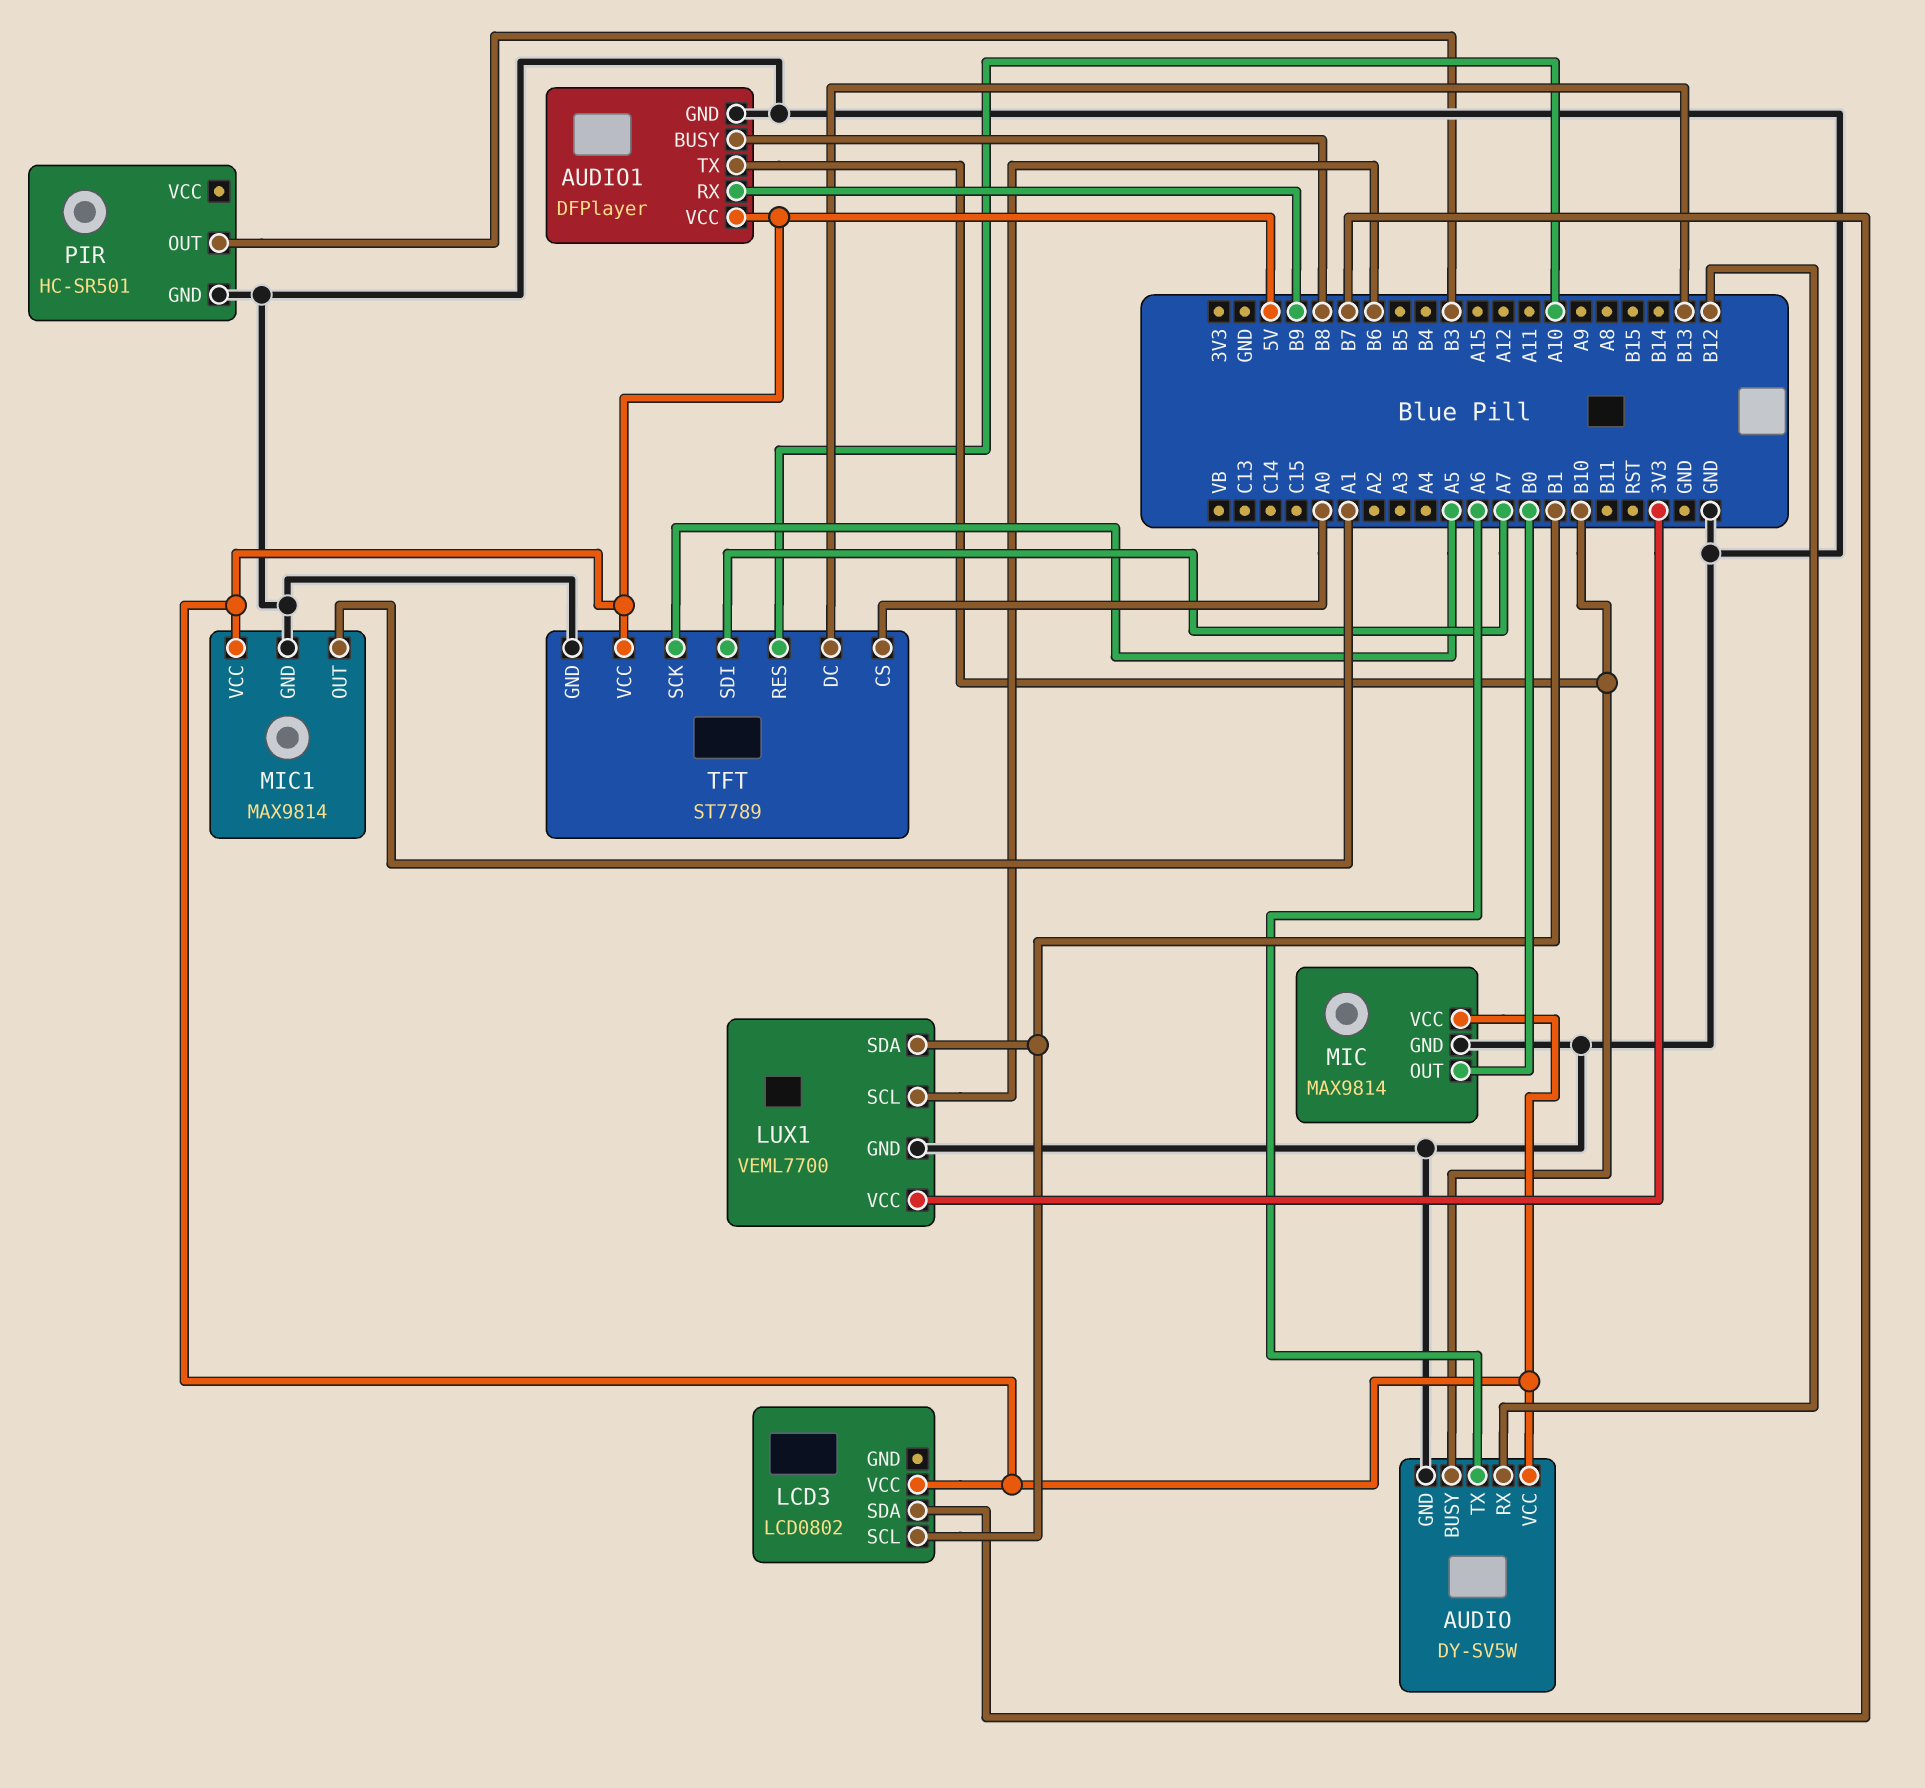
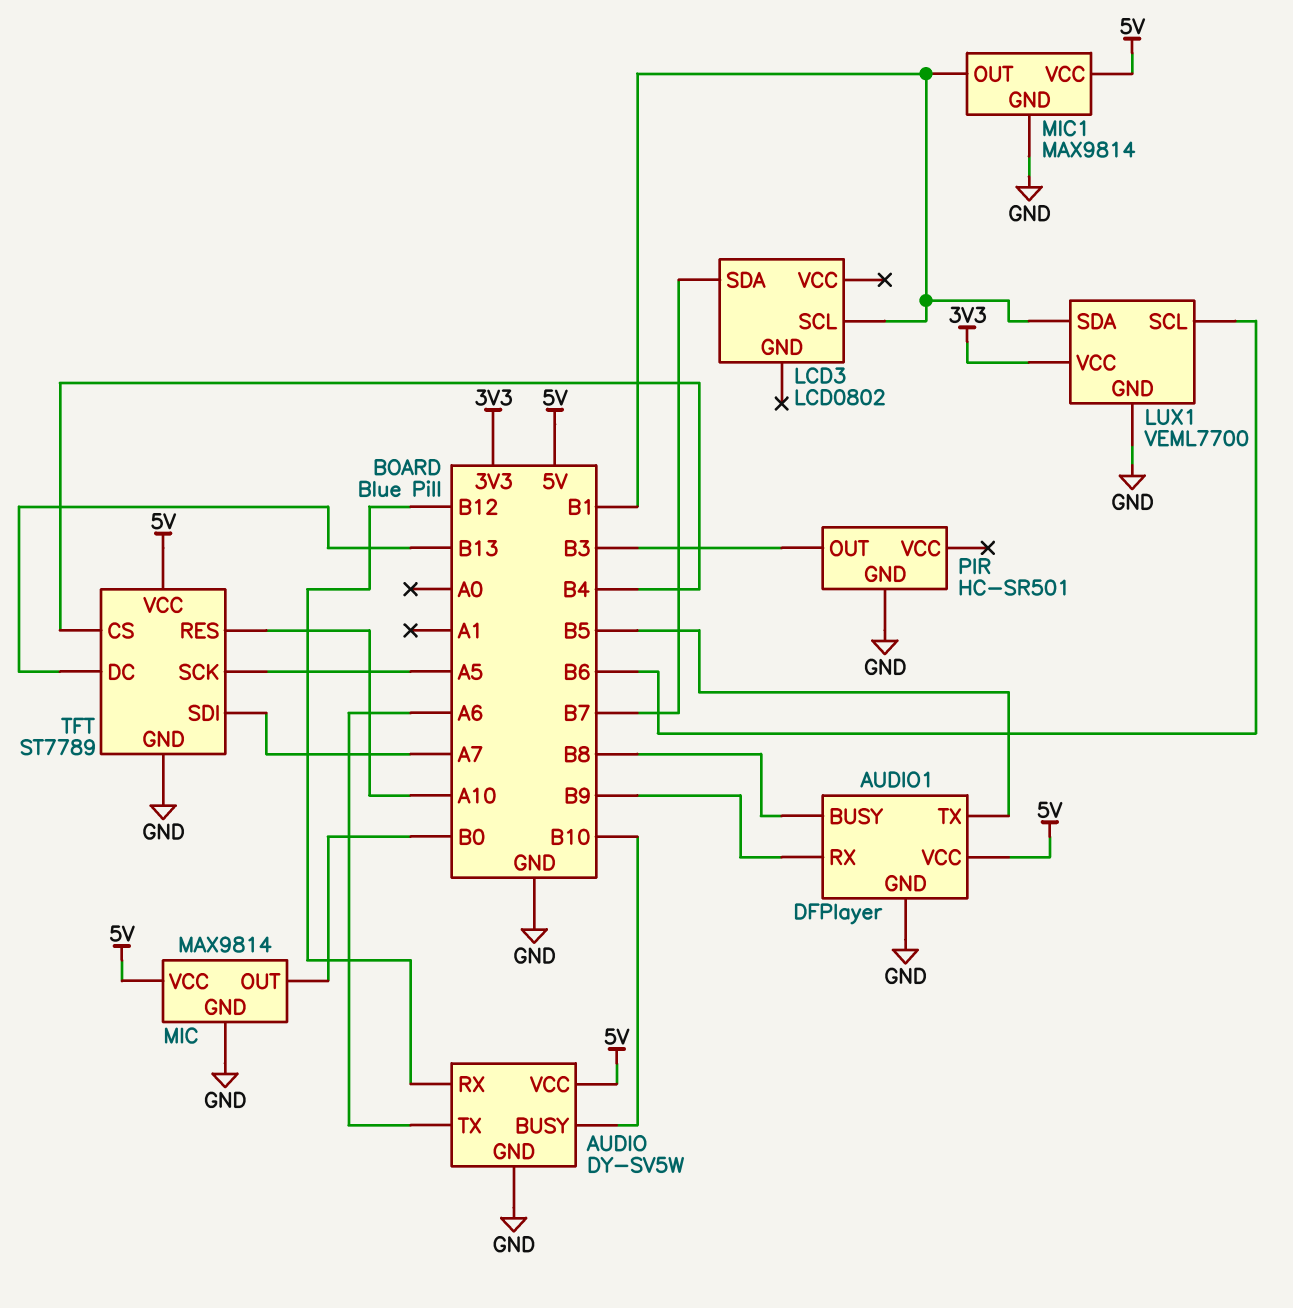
AUDIO1 pin TX: B10 -> B5
LCD3 pin VCC: 5V -> none
MIC1 pin OUT: A1 -> B1
TFT pin CS: A0 -> B4

